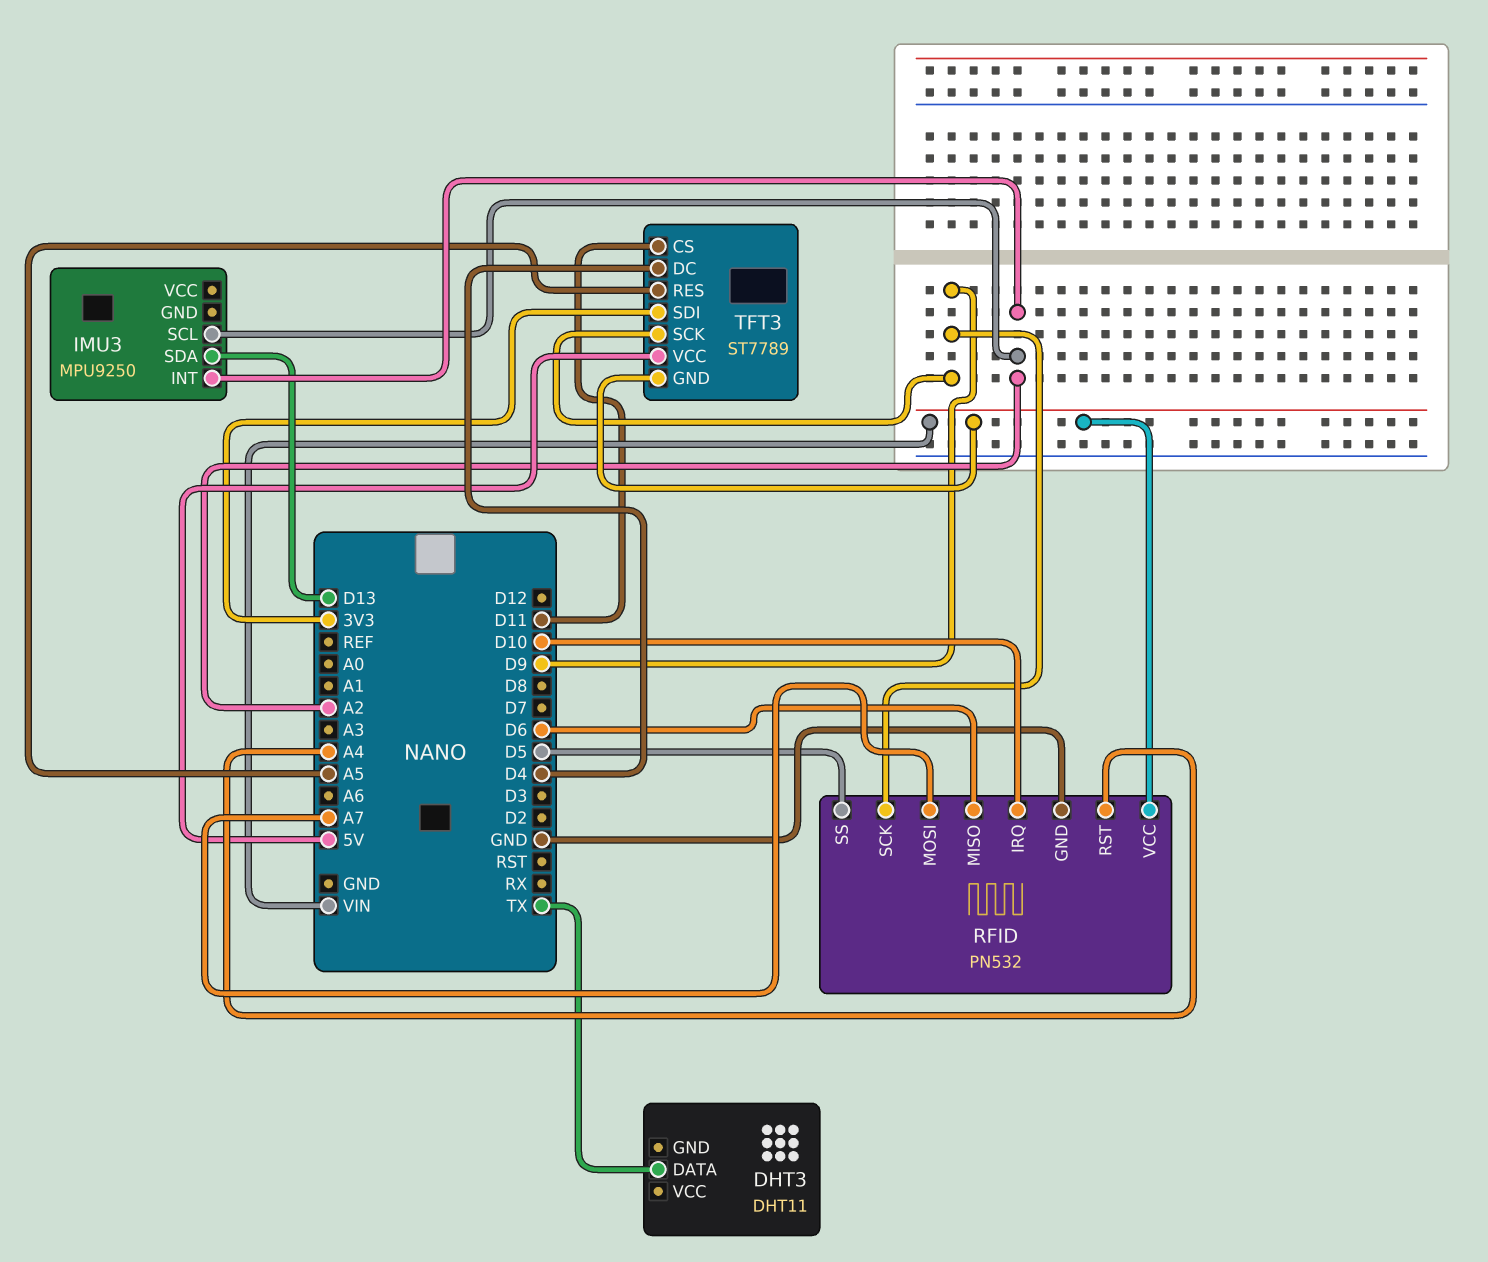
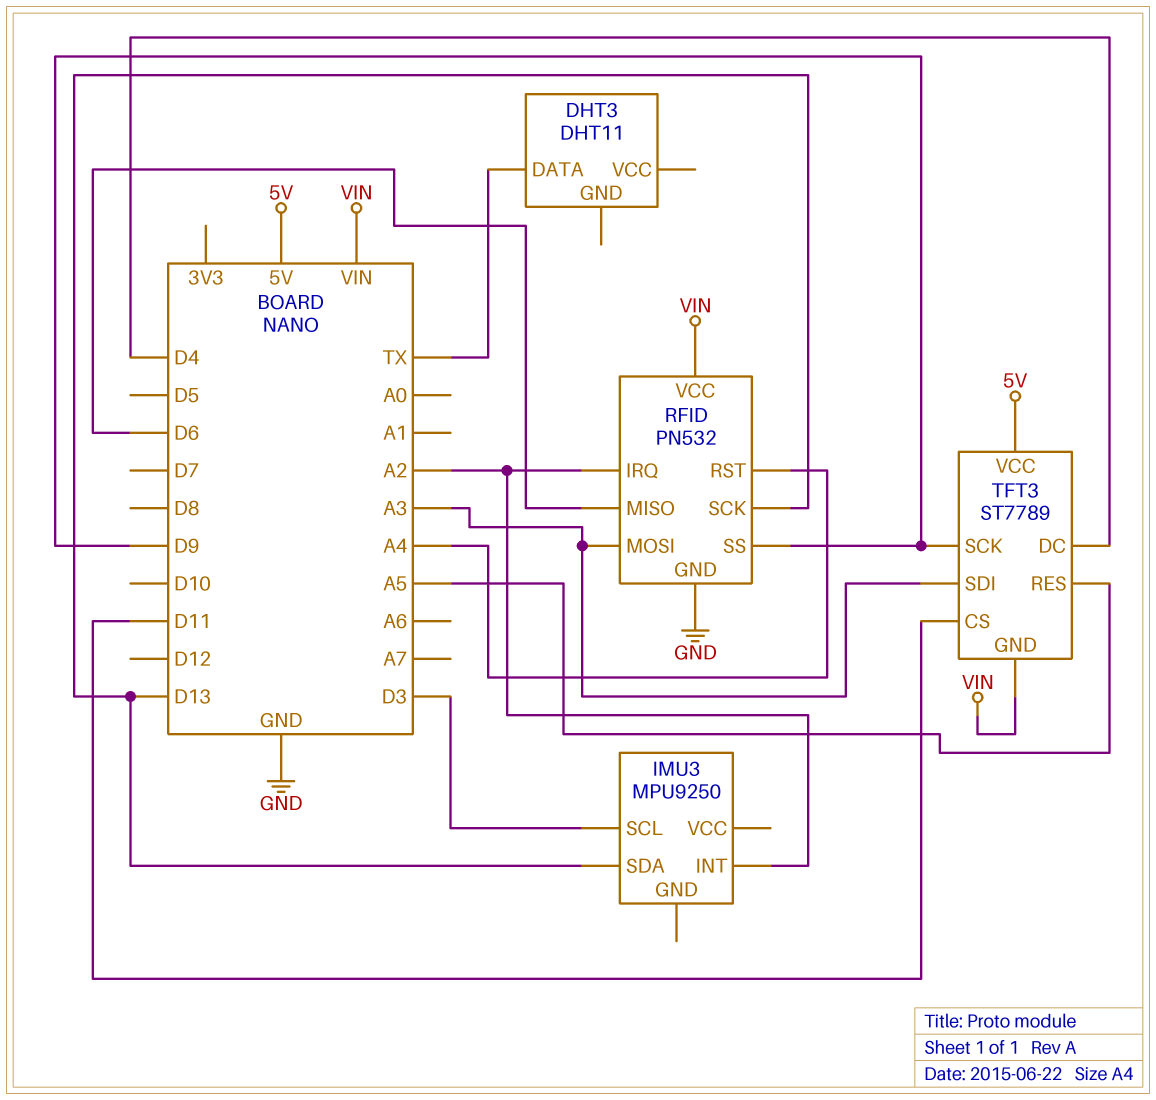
IMU3 pin SCL: A2 -> D3
RFID pin IRQ: D10 -> A2
RFID pin MOSI: A7 -> A3
RFID pin SCK: D9 -> D13
RFID pin SS: D5 -> D9
TFT3 pin SDI: 3V3 -> A3

